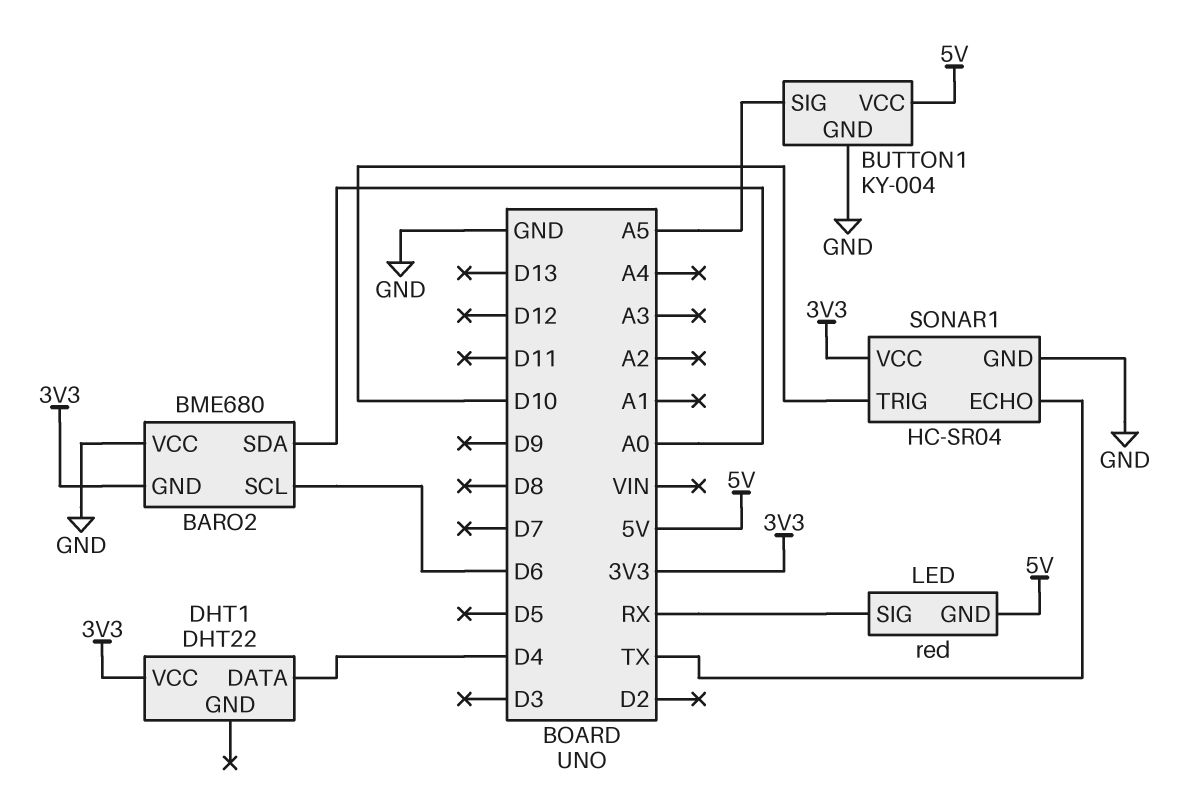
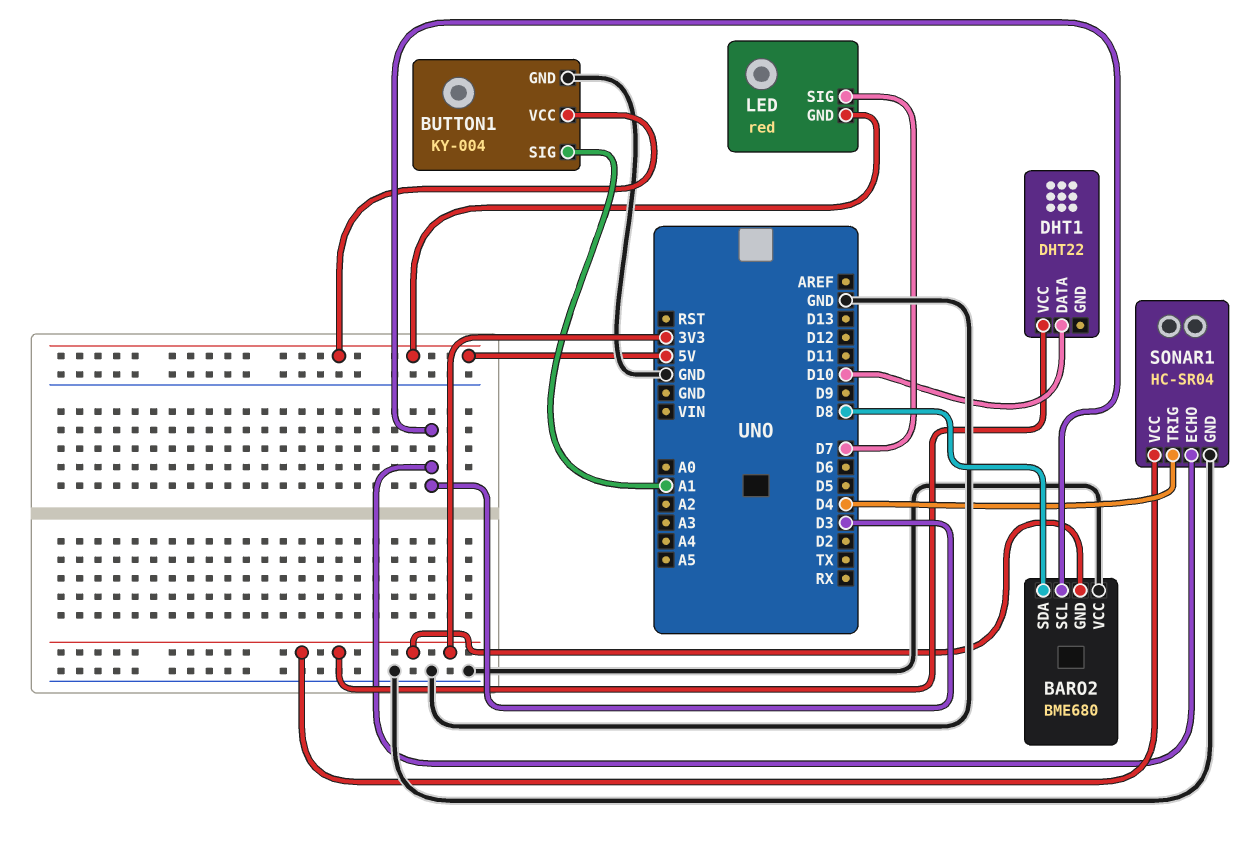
BARO2 pin SCL: D6 -> D3
BARO2 pin SDA: A0 -> D8
BUTTON1 pin SIG: A5 -> A1
DHT1 pin DATA: D4 -> D10
LED pin SIG: RX -> D7
SONAR1 pin ECHO: TX -> D3
SONAR1 pin TRIG: D10 -> D4

